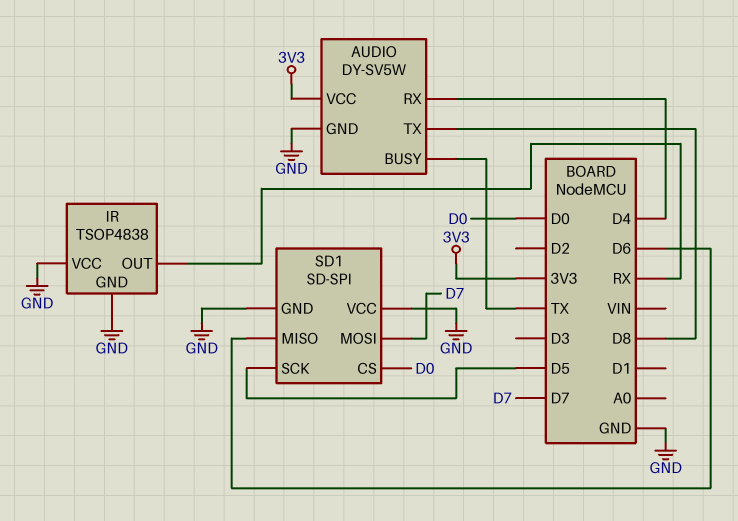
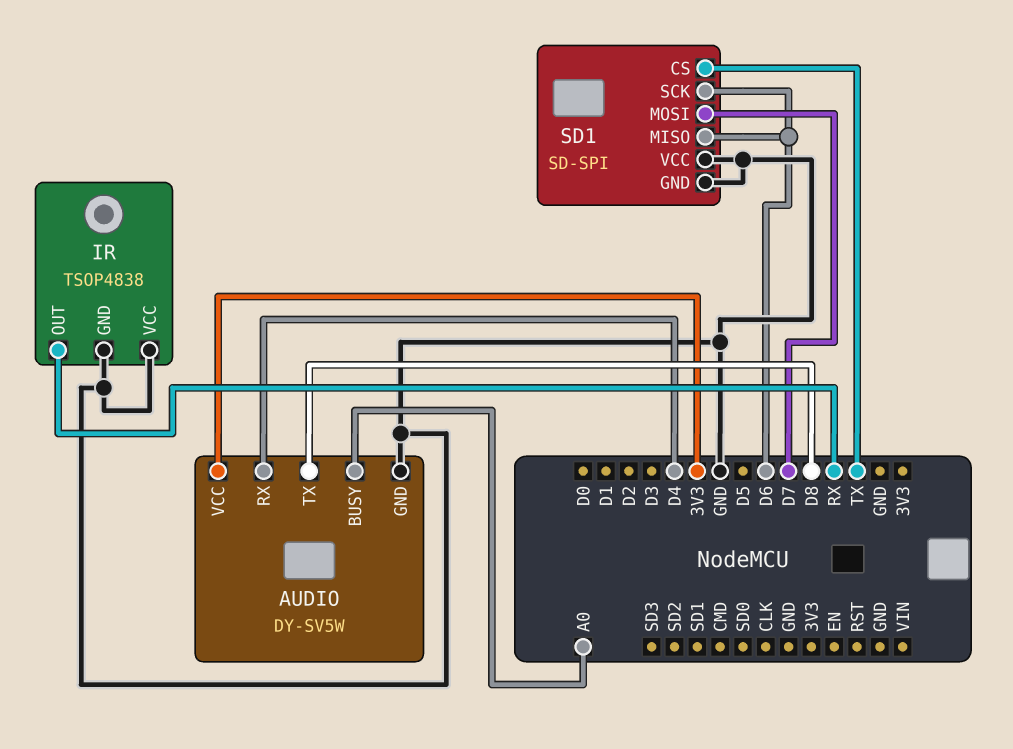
AUDIO pin BUSY: TX -> A0
SD1 pin CS: D0 -> TX
SD1 pin SCK: D5 -> D6

